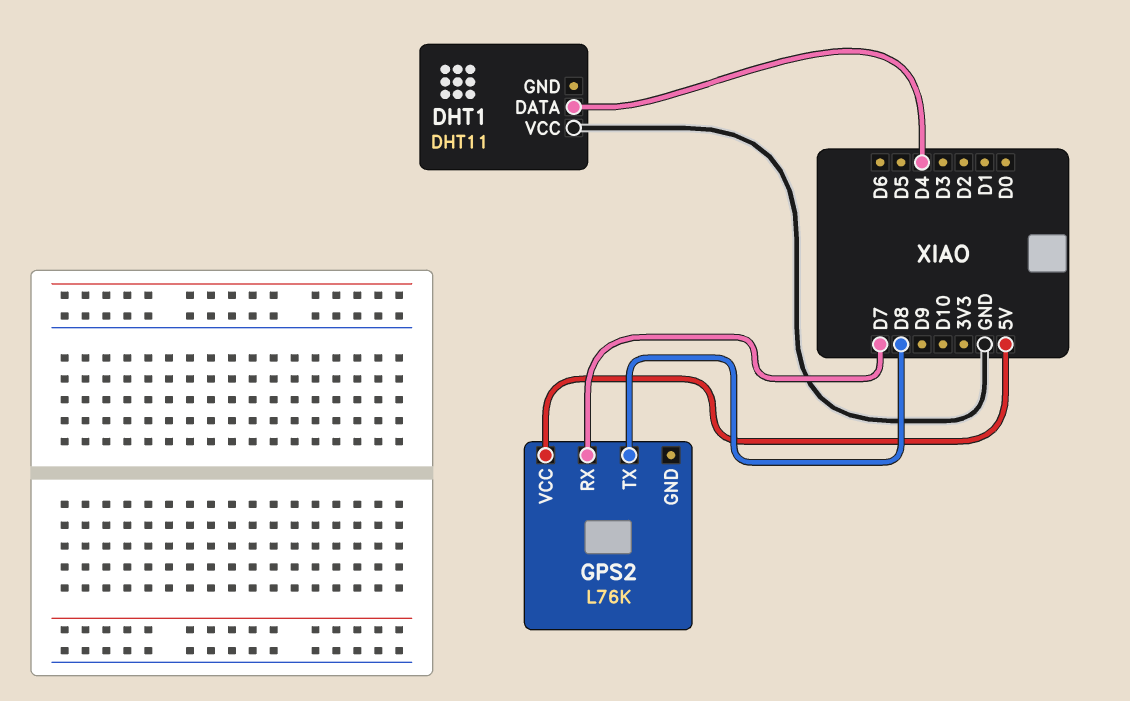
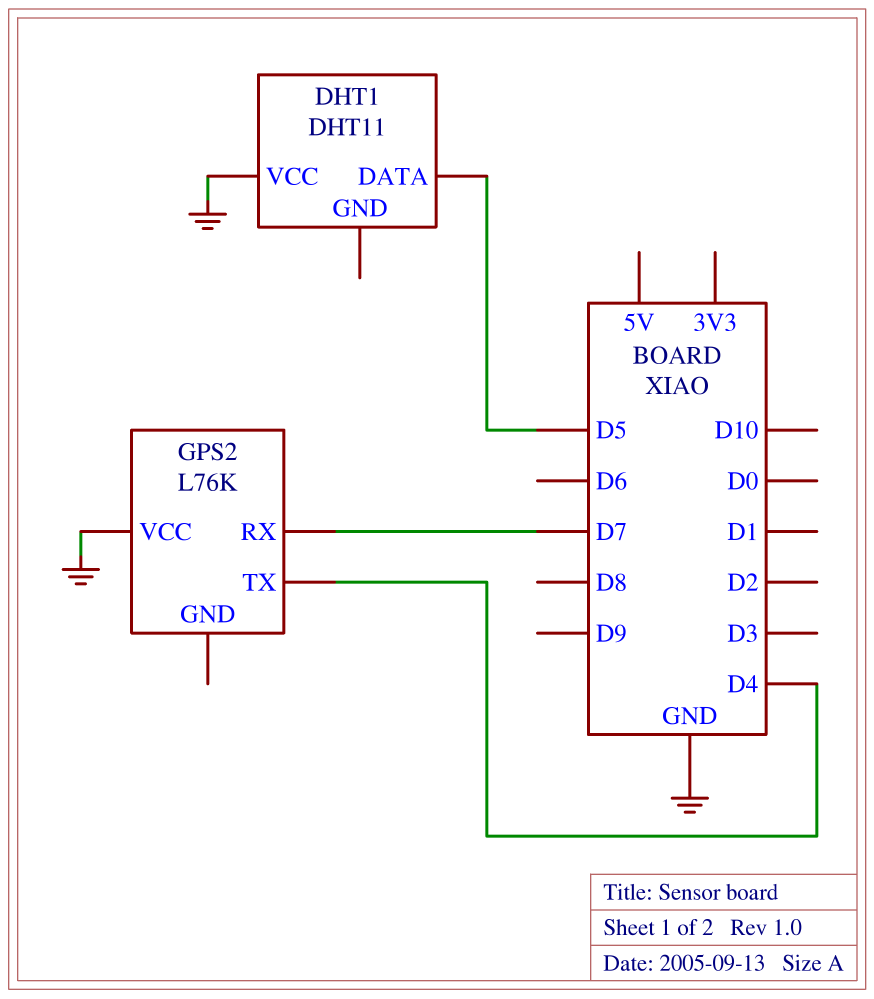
DHT1 pin DATA: D4 -> D5
GPS2 pin TX: D8 -> D4
GPS2 pin VCC: 5V -> GND

